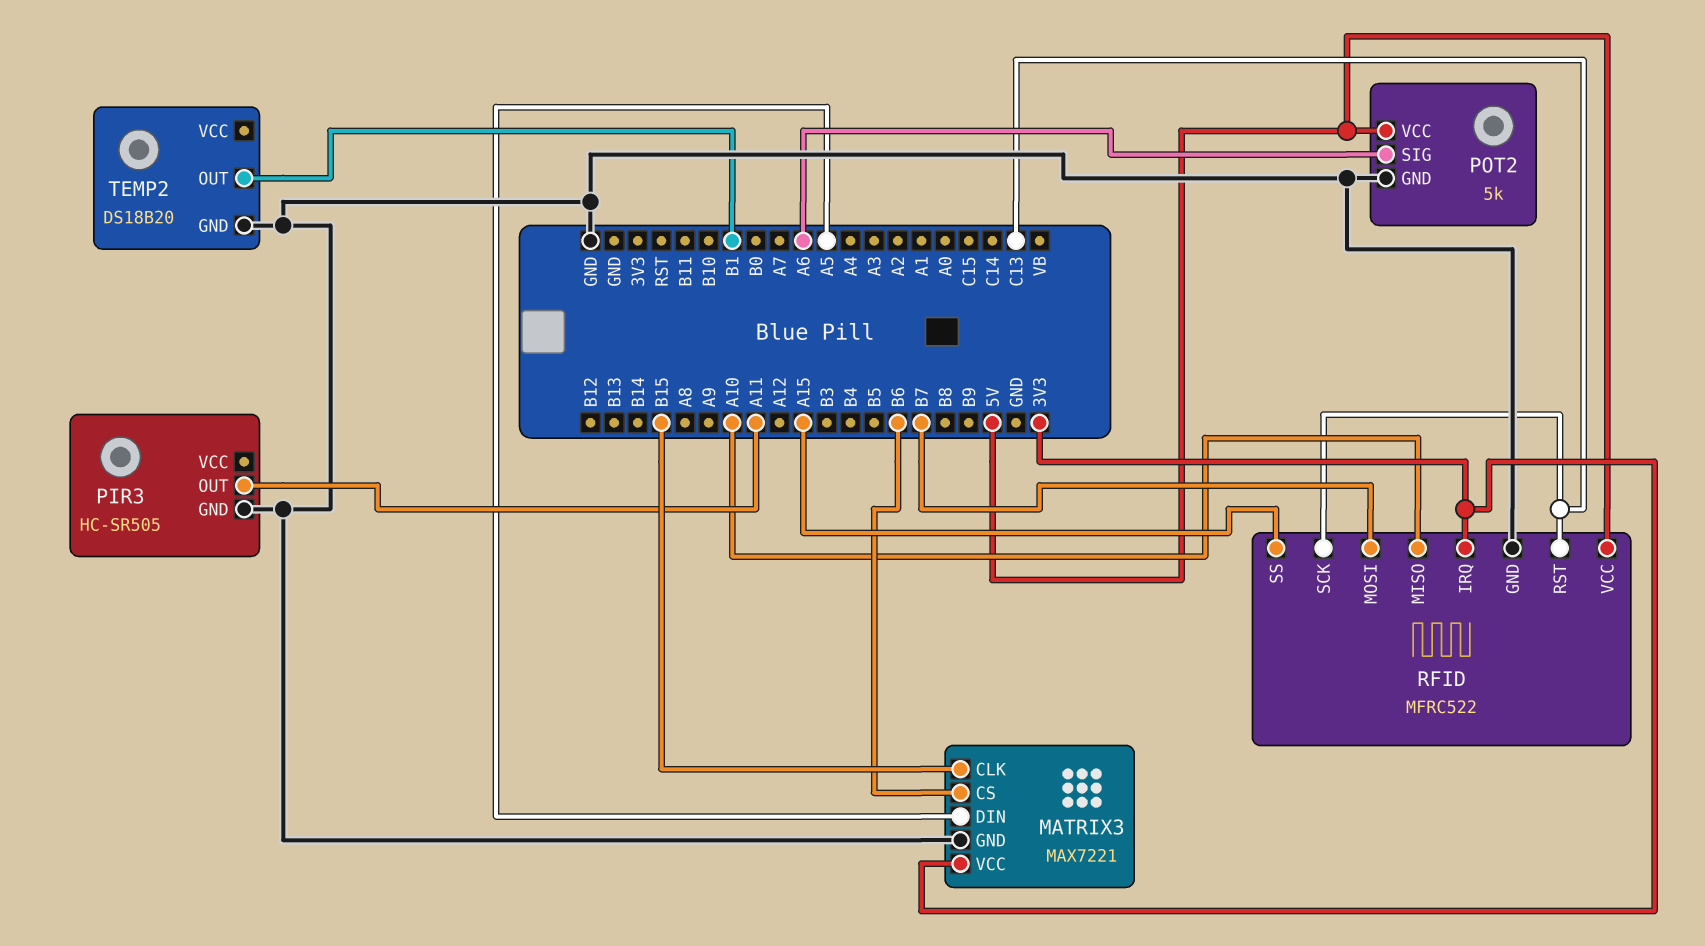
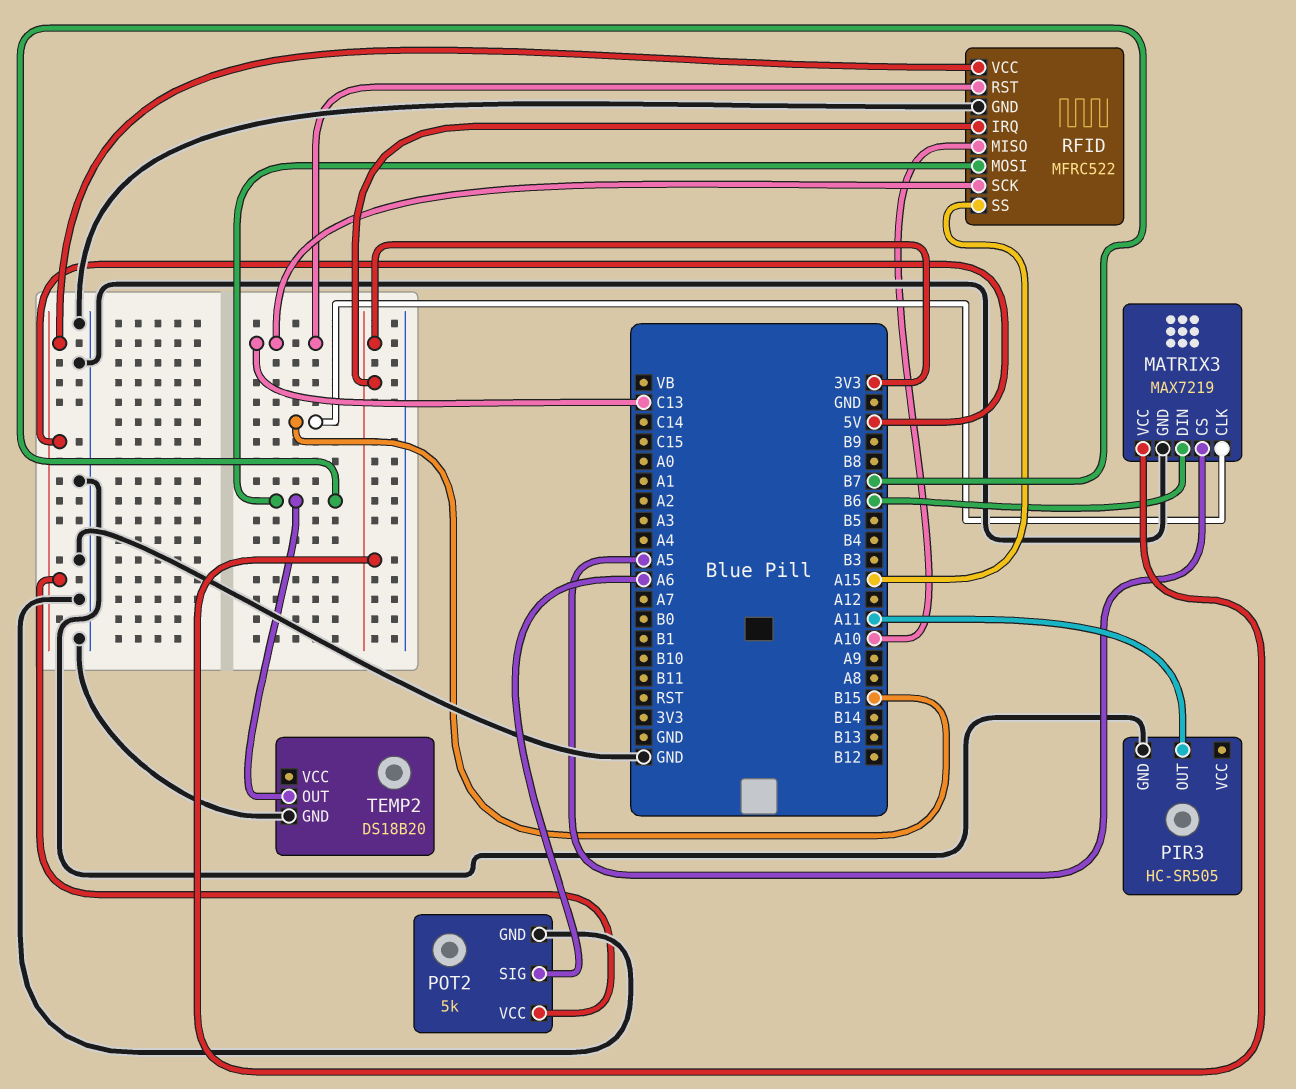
MATRIX3: MAX7221 -> MAX7219
MATRIX3 pin CS: B6 -> A5
MATRIX3 pin DIN: A5 -> B6
TEMP2 pin OUT: B1 -> B7

